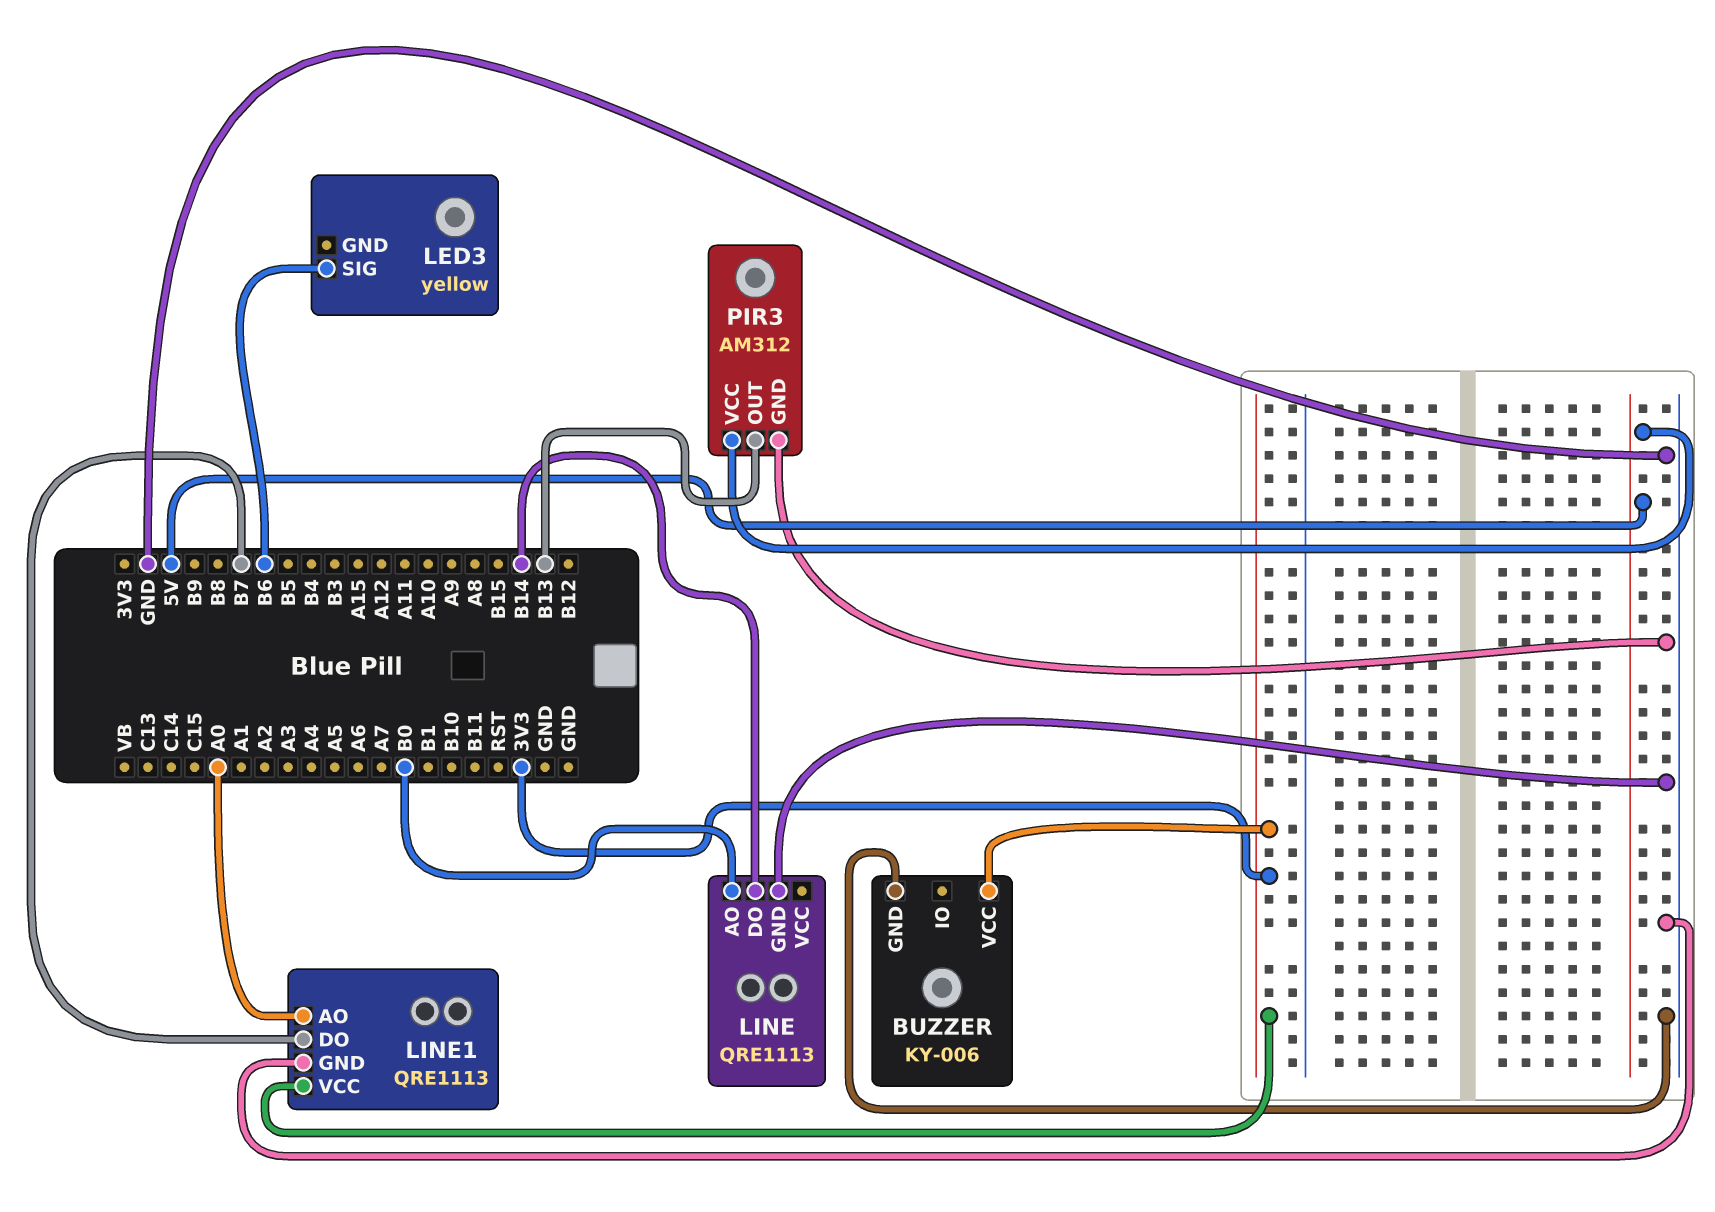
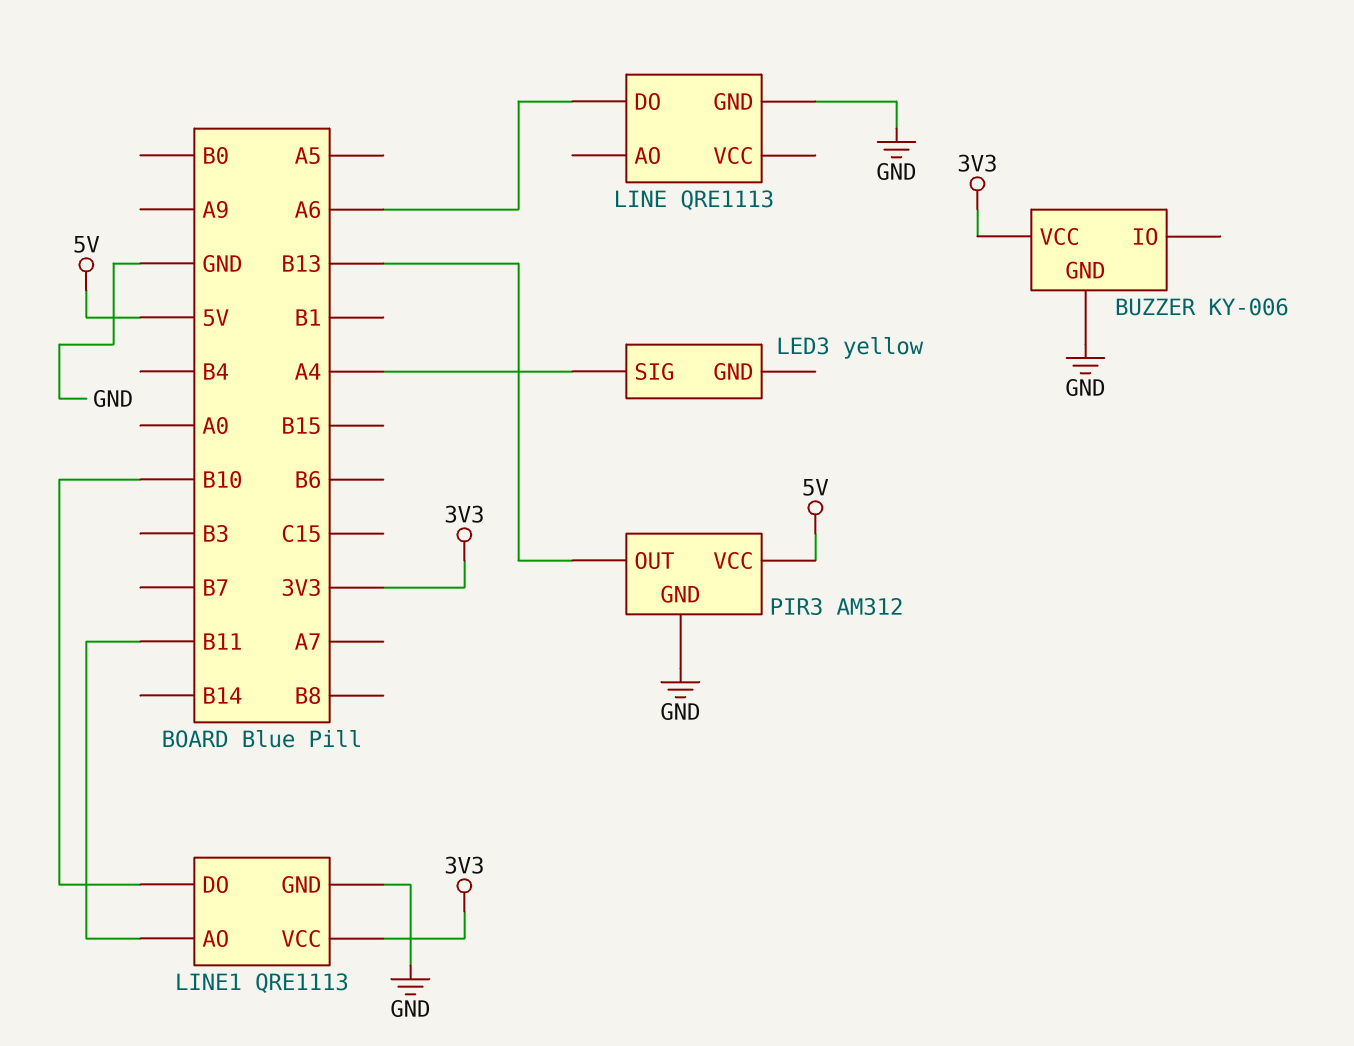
LED3 pin SIG: B6 -> A4
LINE pin AO: B0 -> none
LINE pin DO: B14 -> A6
LINE1 pin AO: A0 -> B11
LINE1 pin DO: B7 -> B10

